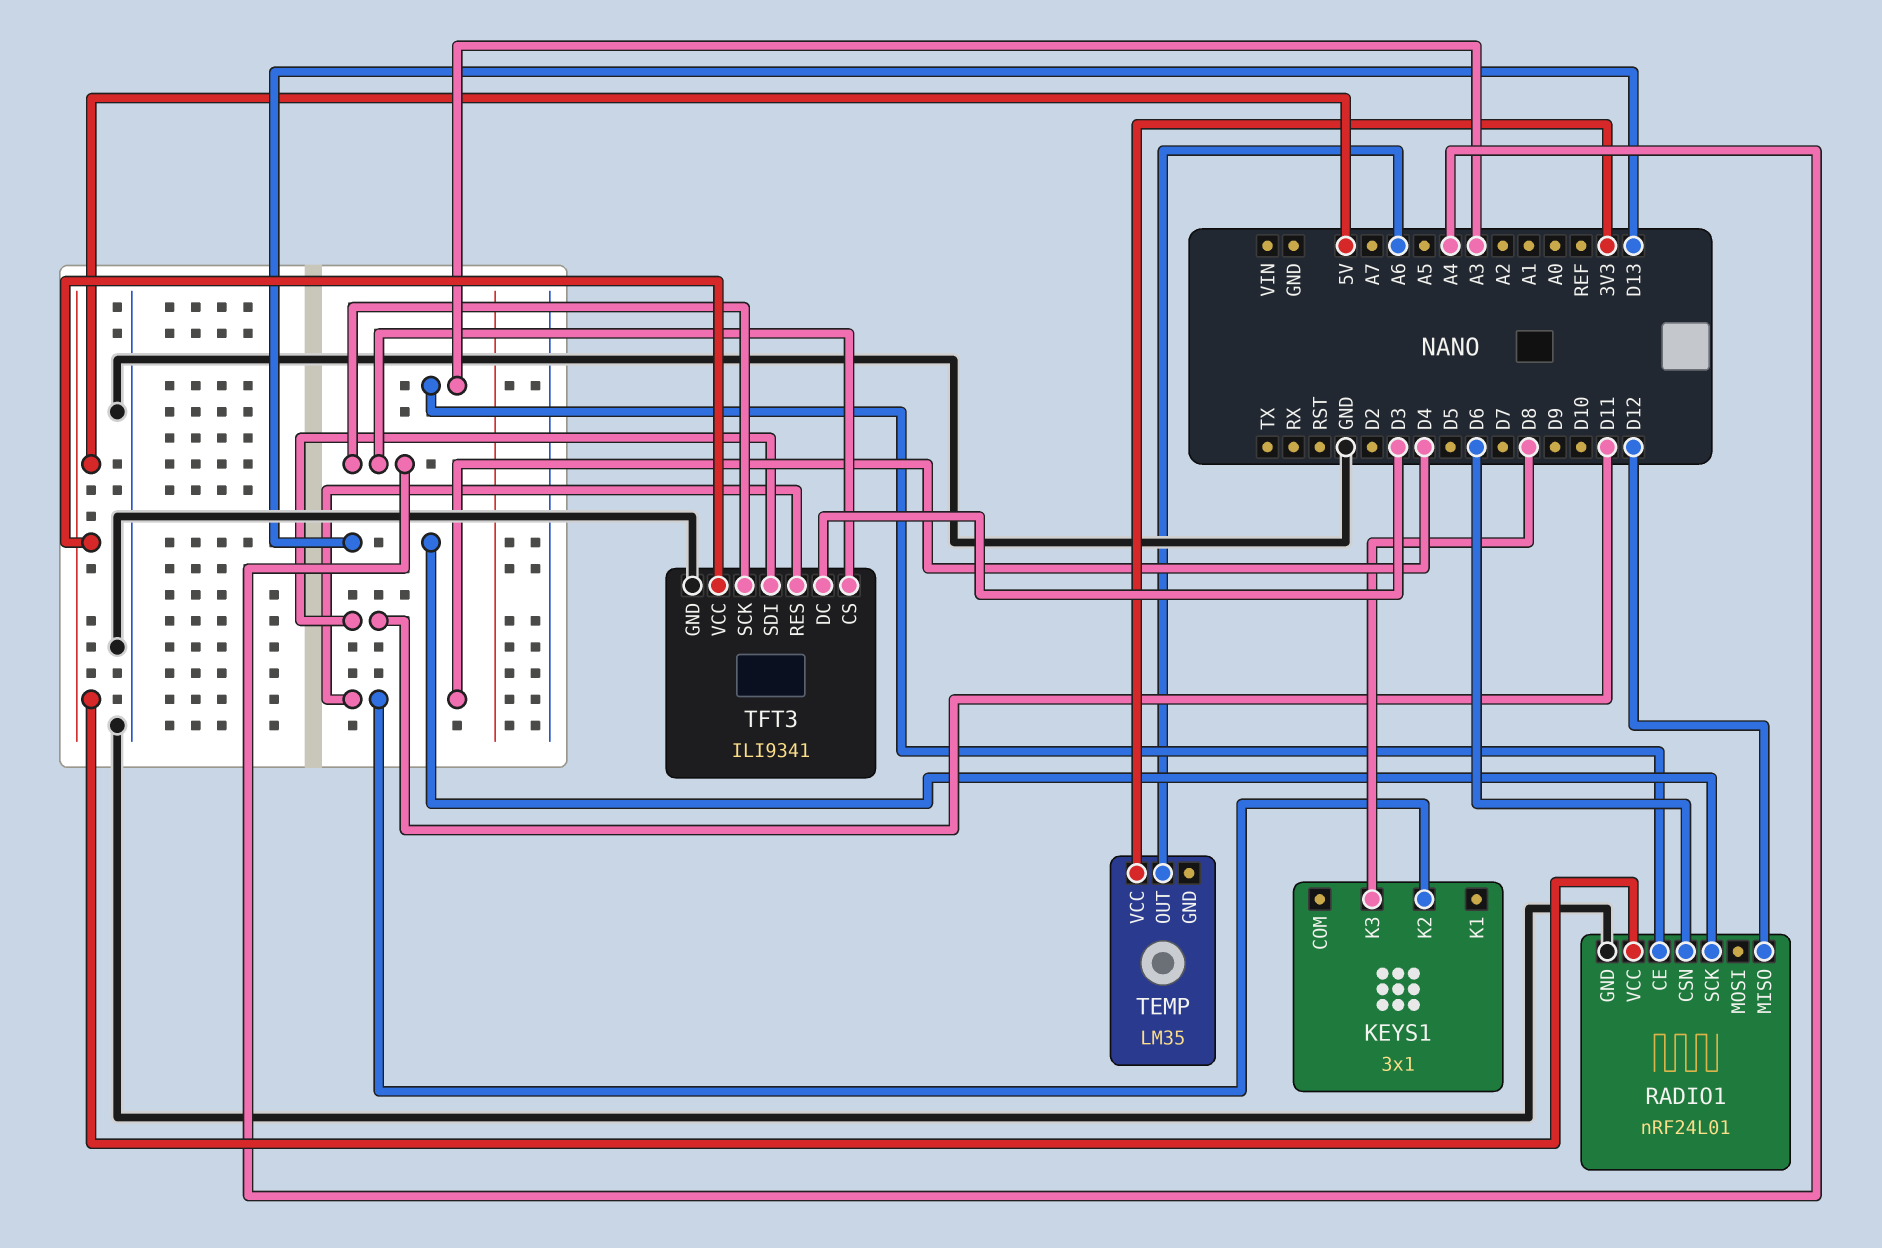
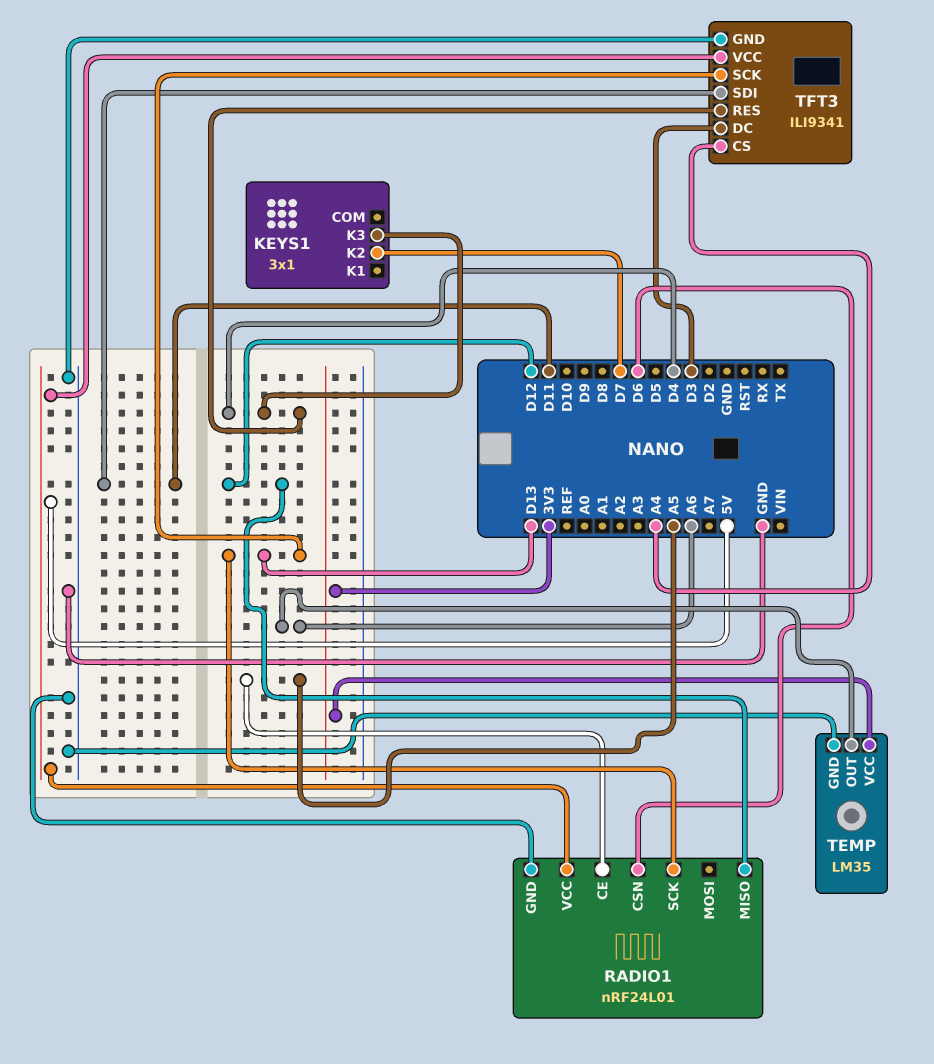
KEYS1 pin K2: D4 -> D7
KEYS1 pin K3: D8 -> D4
RADIO1 pin CE: A3 -> A5
TEMP pin GND: none -> GND
TFT3 pin SCK: A4 -> D13

